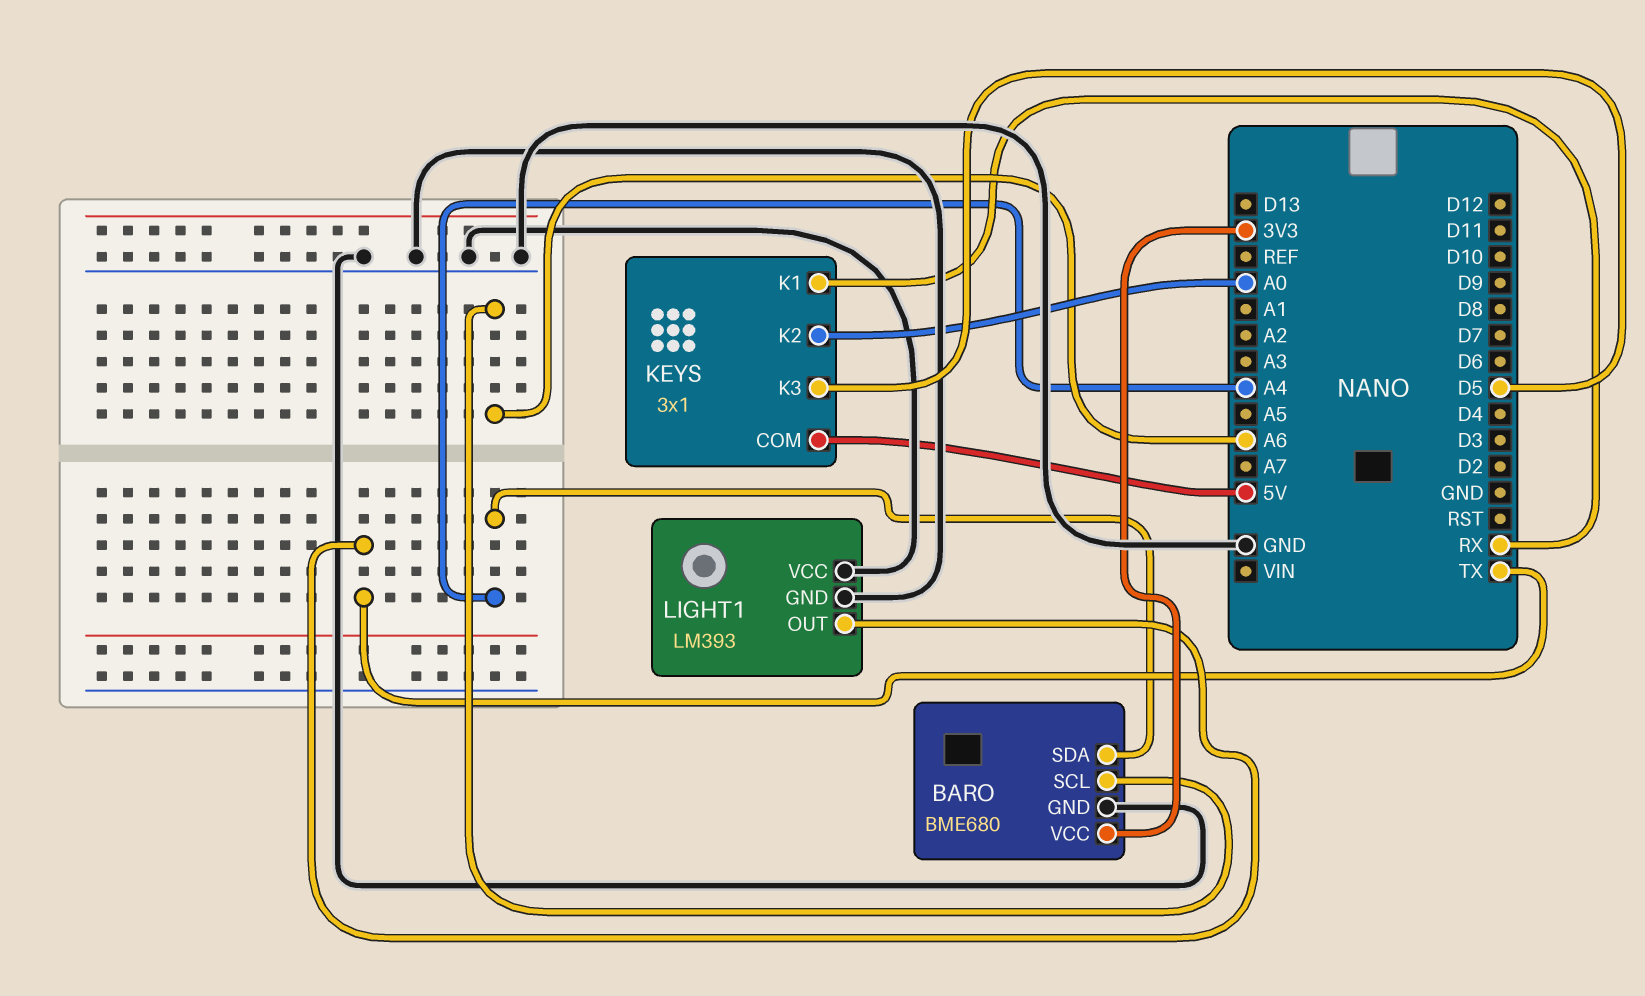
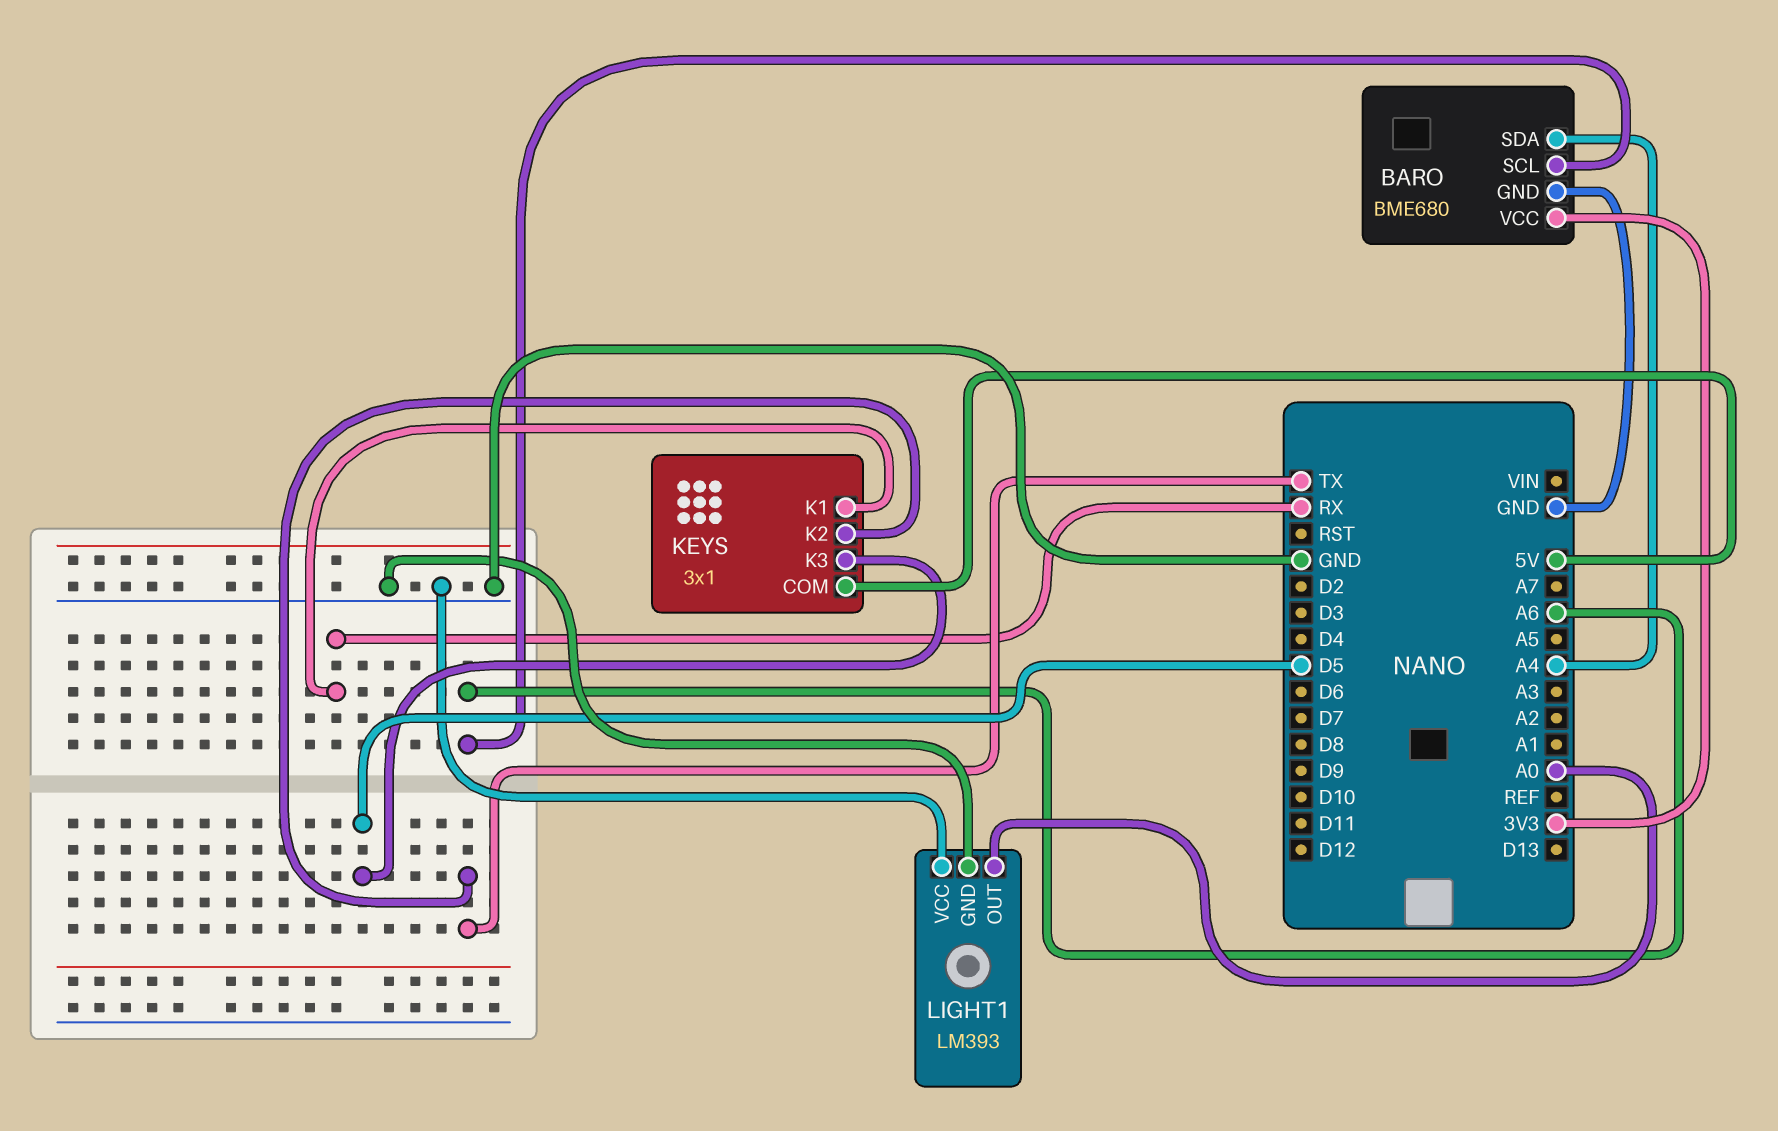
KEYS pin K2: A0 -> TX
LIGHT1 pin OUT: TX -> A0

